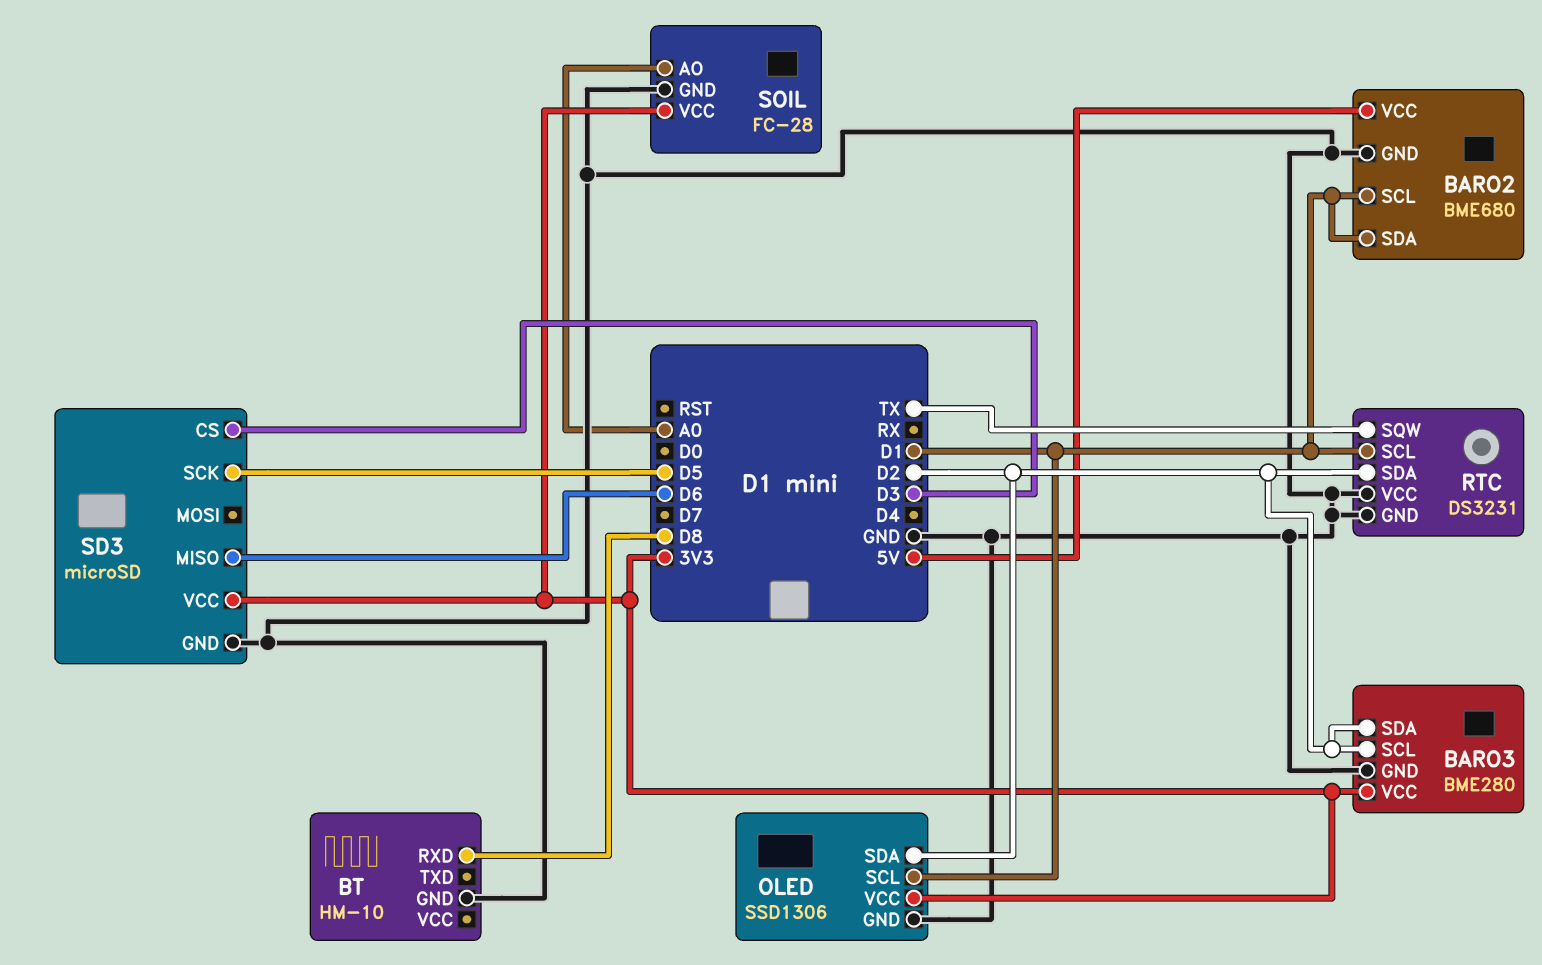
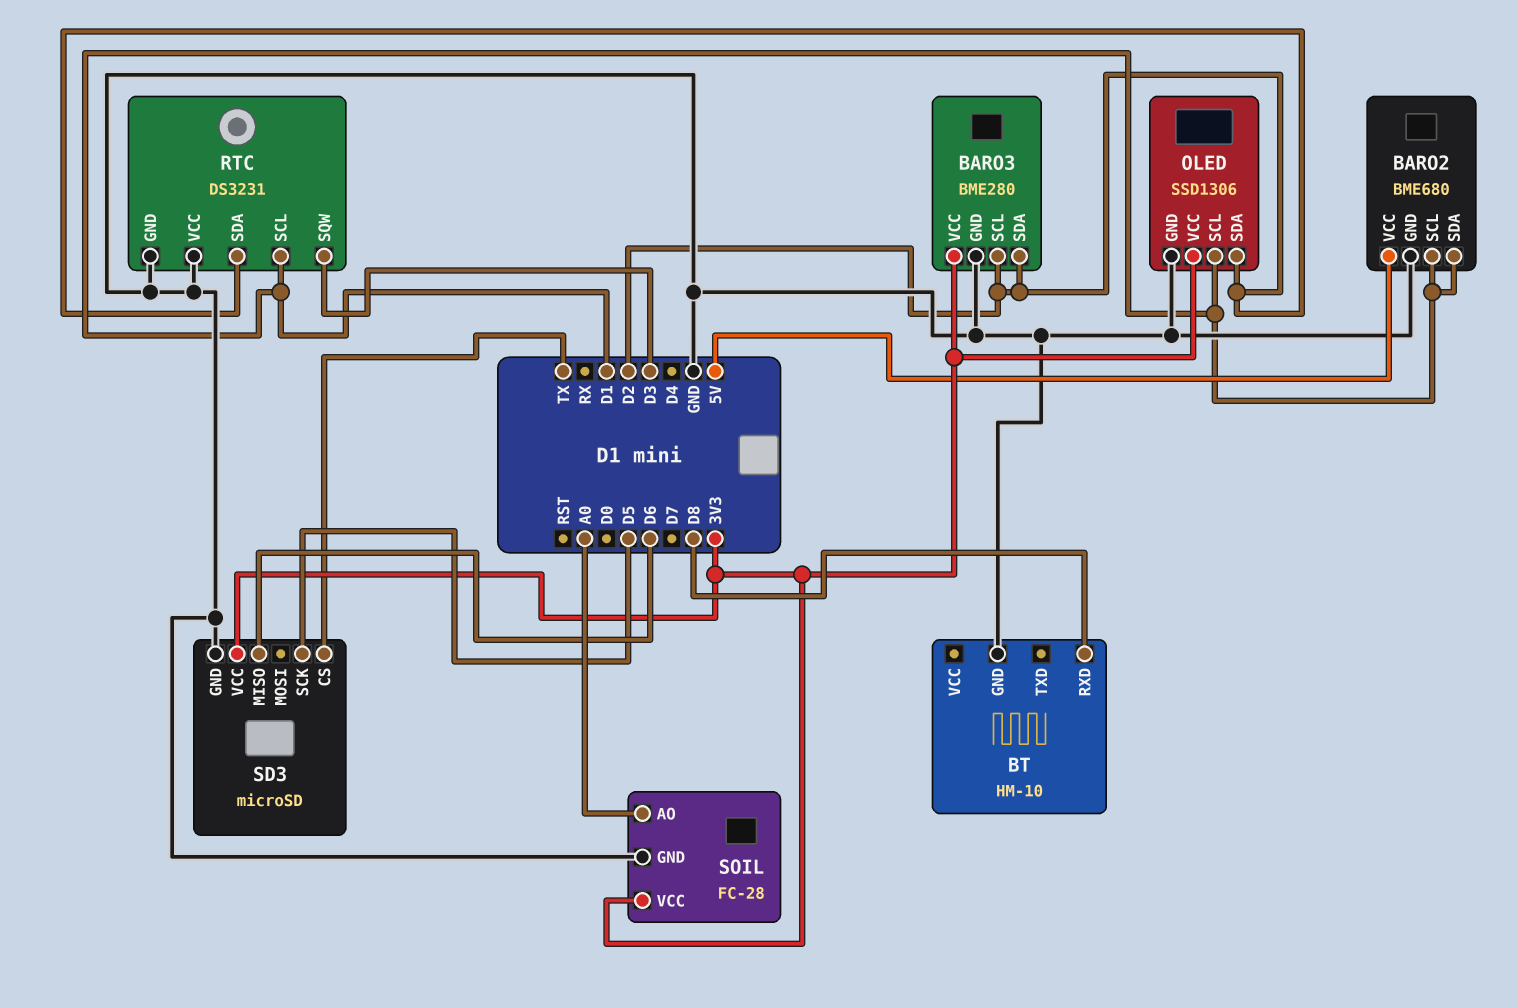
RTC pin SQW: TX -> D3
SD3 pin CS: D3 -> TX

